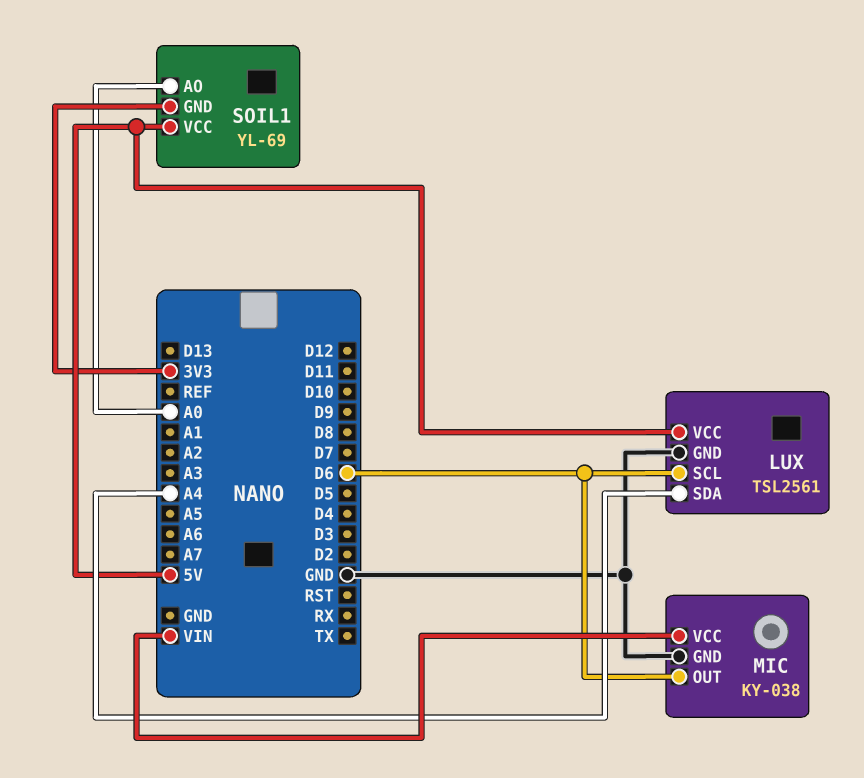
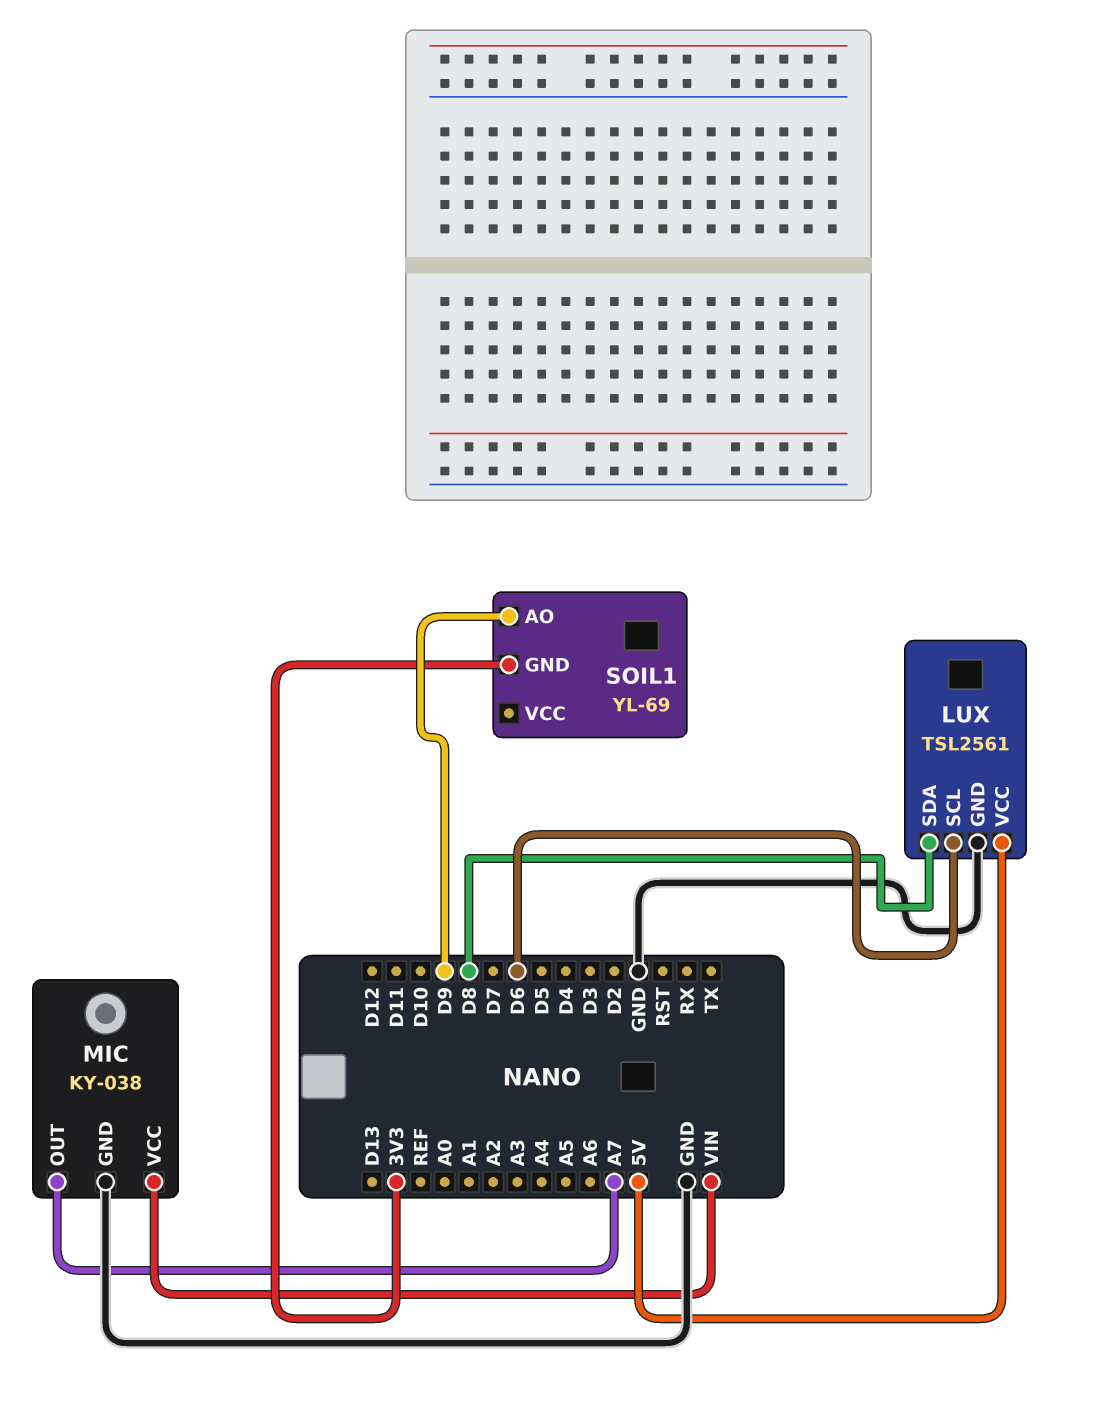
LUX pin SDA: A4 -> D8
MIC pin OUT: D6 -> A7
SOIL1 pin AO: A0 -> D9
SOIL1 pin VCC: 5V -> none

